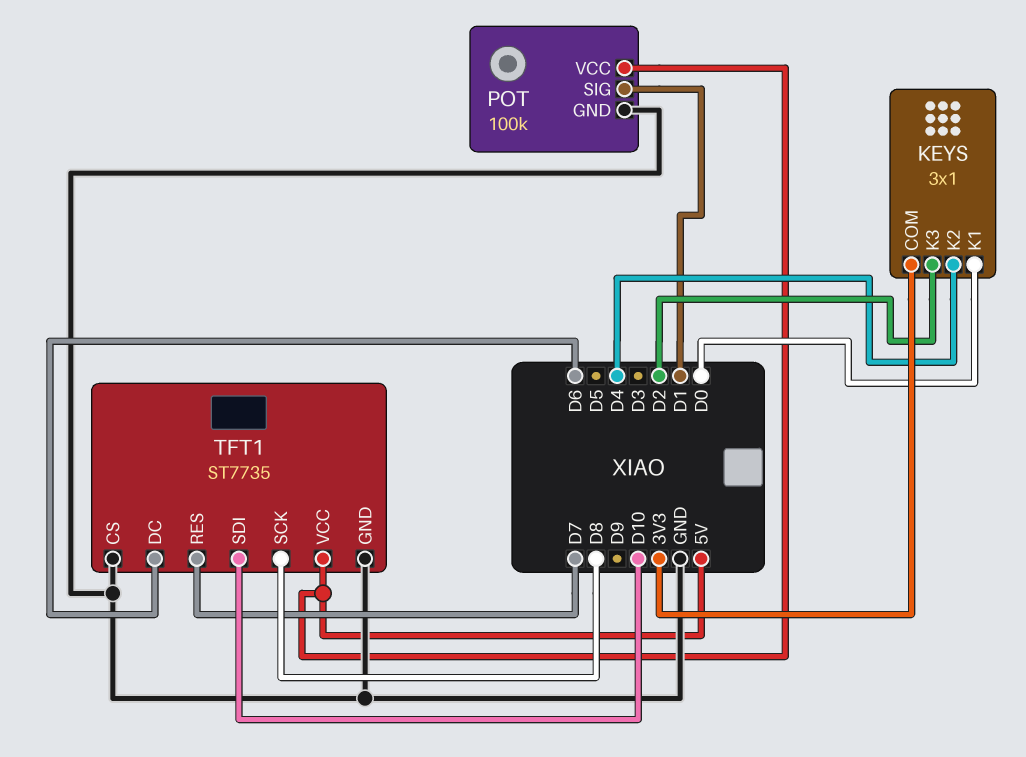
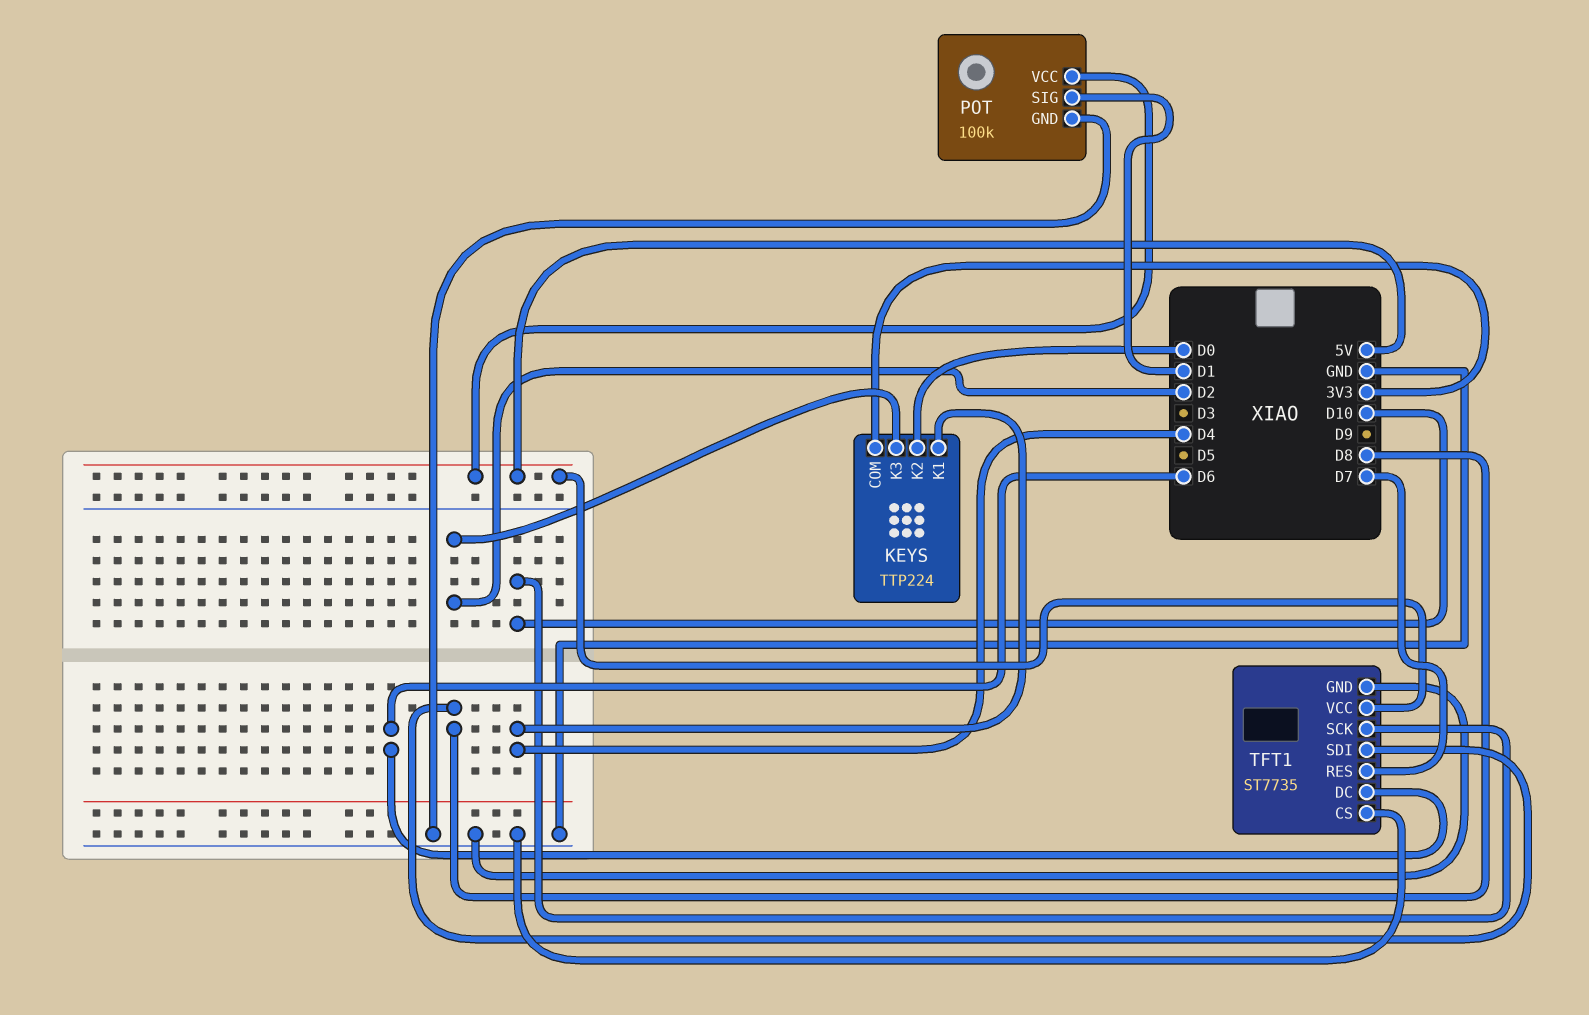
KEYS: 3x1 -> TTP224
KEYS pin K1: D0 -> D4
KEYS pin K2: D4 -> D0
TFT1 pin SCK: D8 -> D10
TFT1 pin SDI: D10 -> D8

